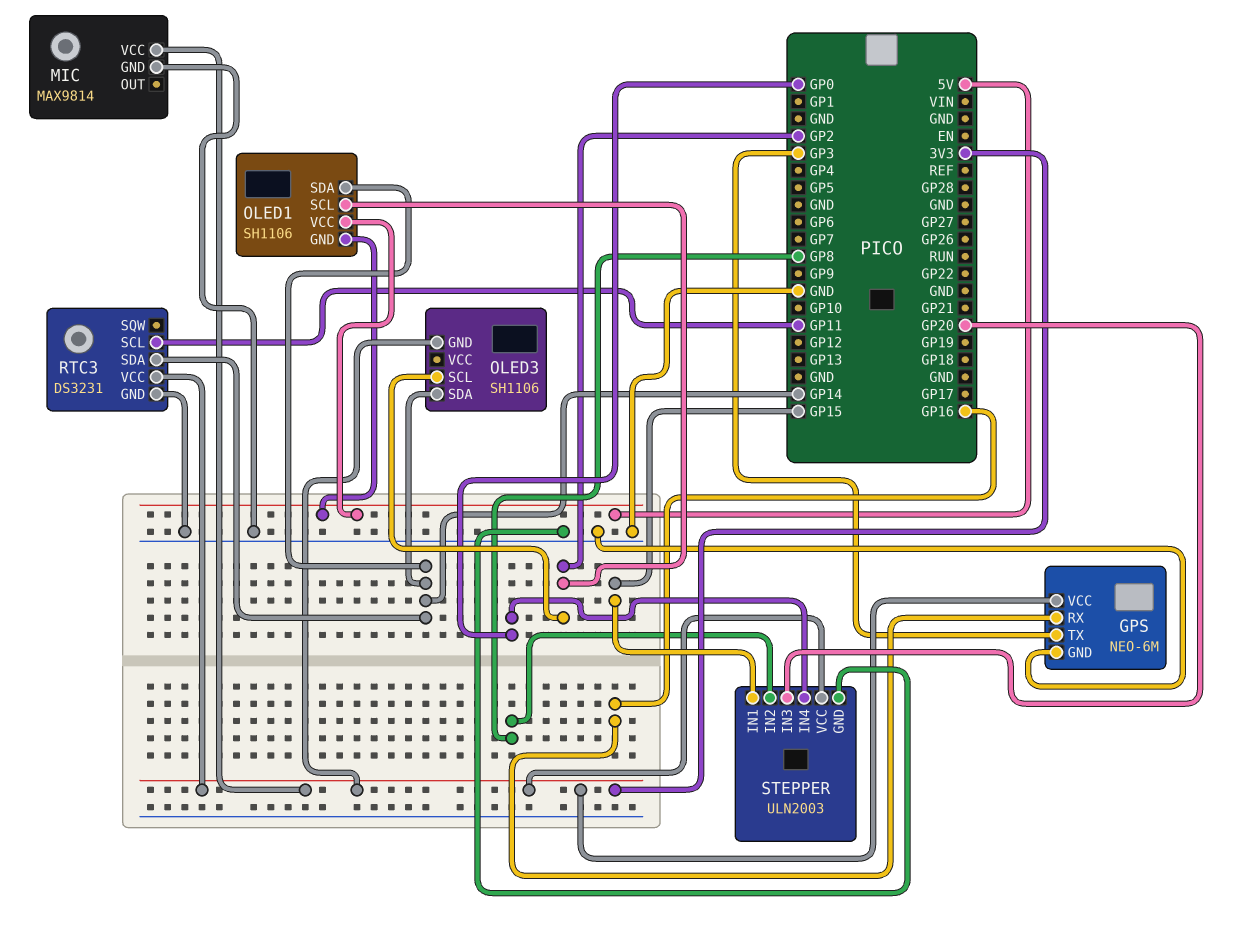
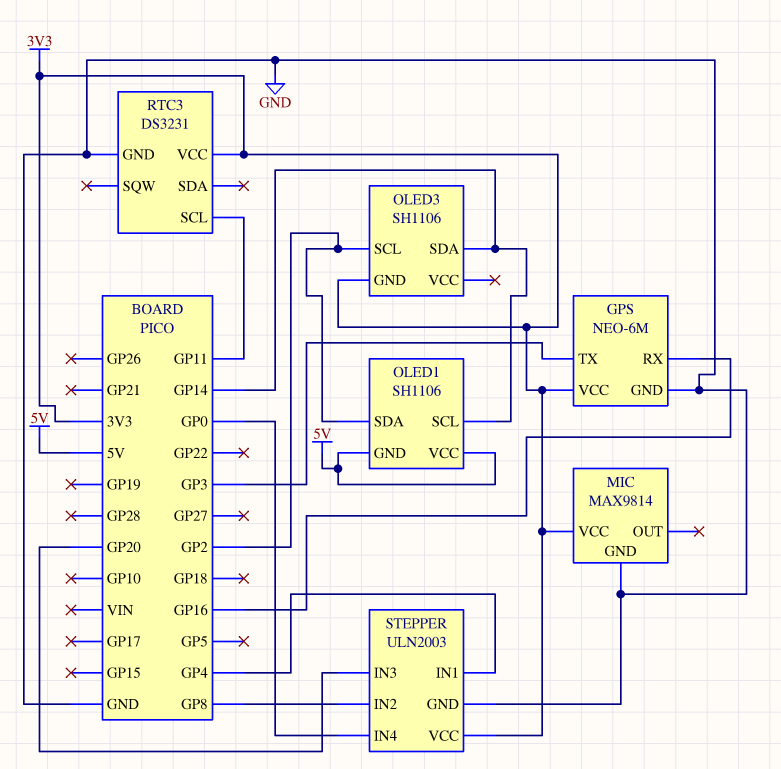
OLED1 pin SCL: GP2 -> GP14
OLED1 pin SDA: GP14 -> GP2
RTC3 pin SDA: GP14 -> none
STEPPER pin IN1: GP15 -> GP4

